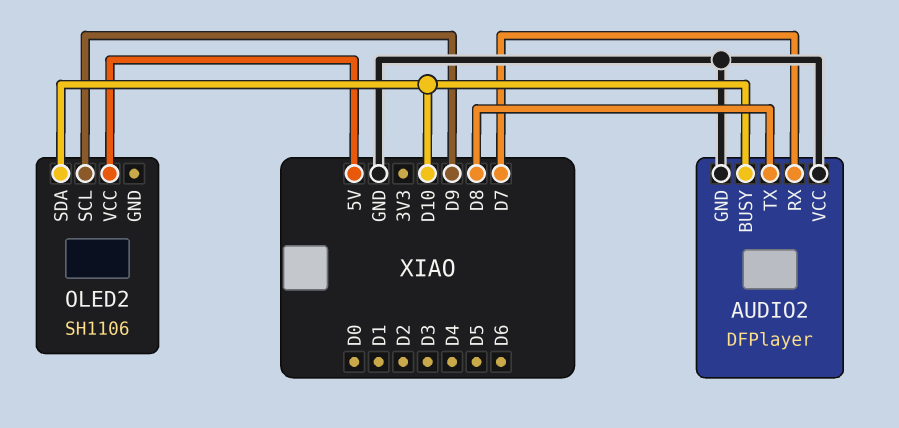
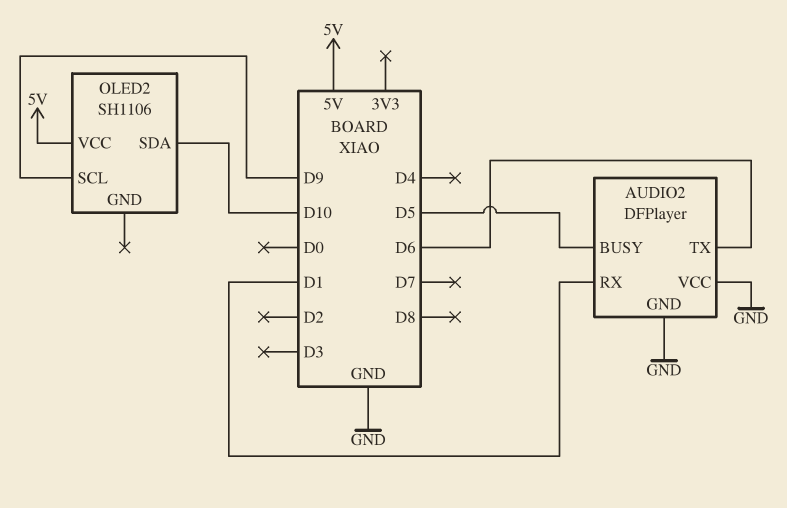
AUDIO2 pin BUSY: D10 -> D5
AUDIO2 pin RX: D7 -> D1
AUDIO2 pin TX: D8 -> D6

